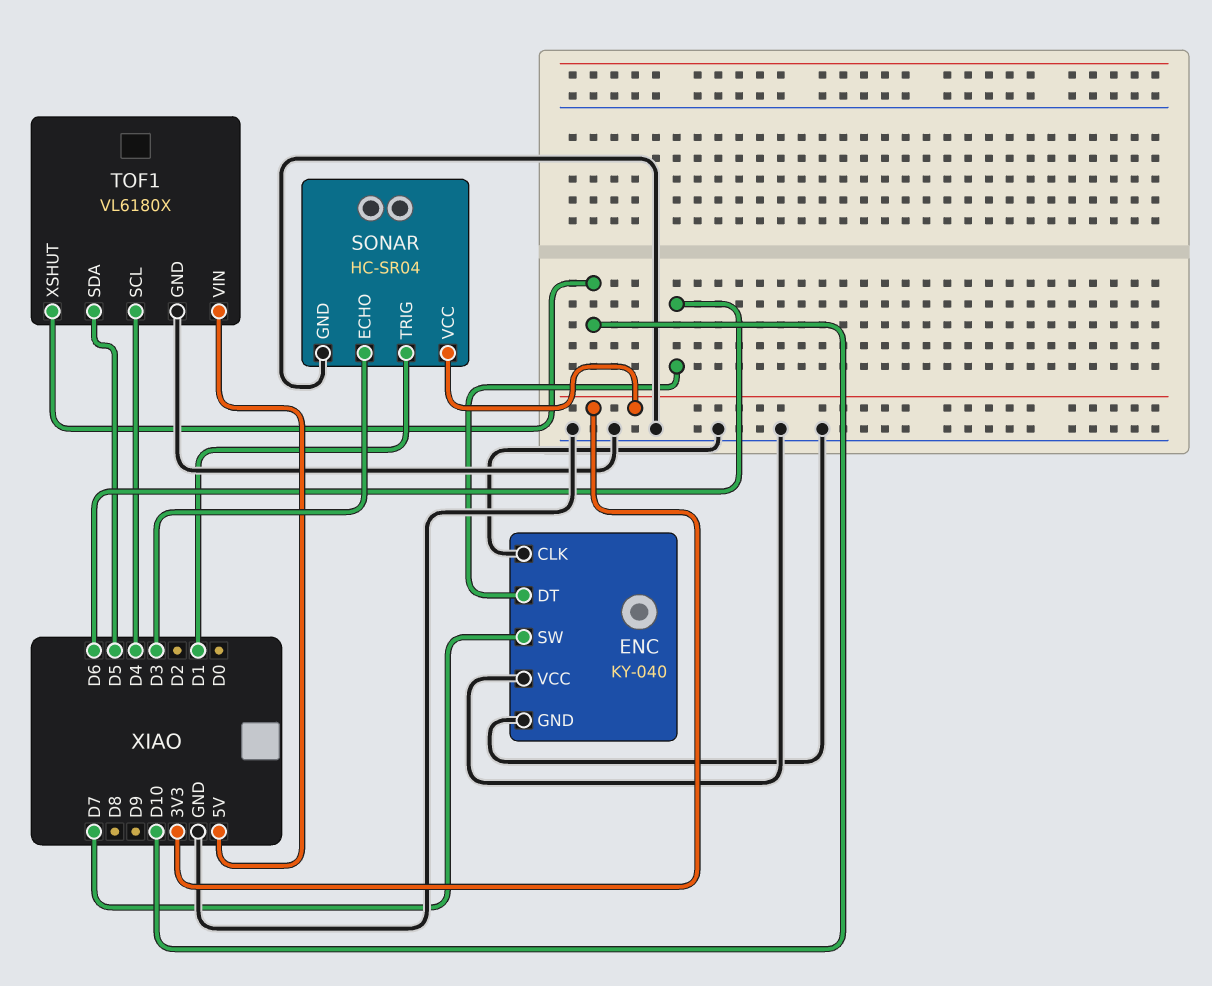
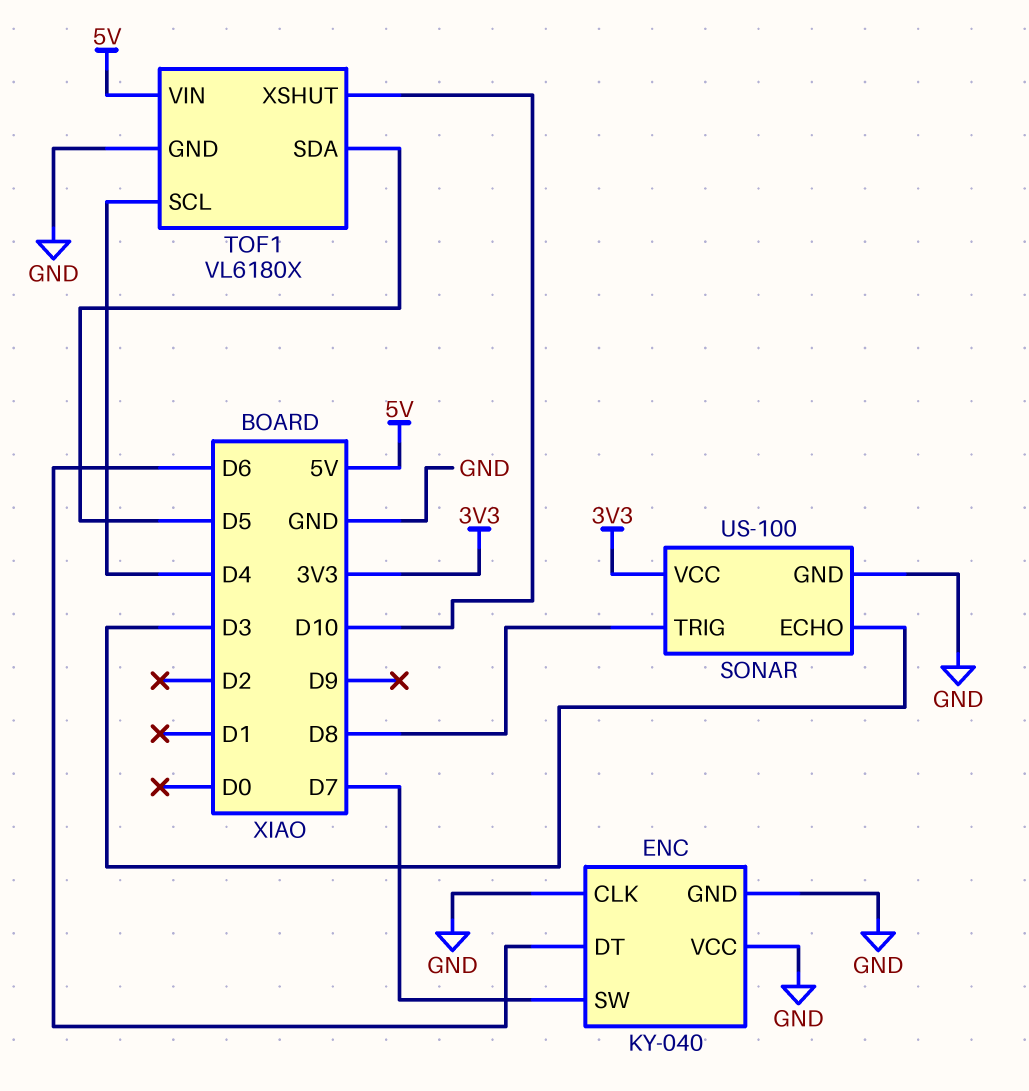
SONAR: HC-SR04 -> US-100
SONAR pin TRIG: D1 -> D8

